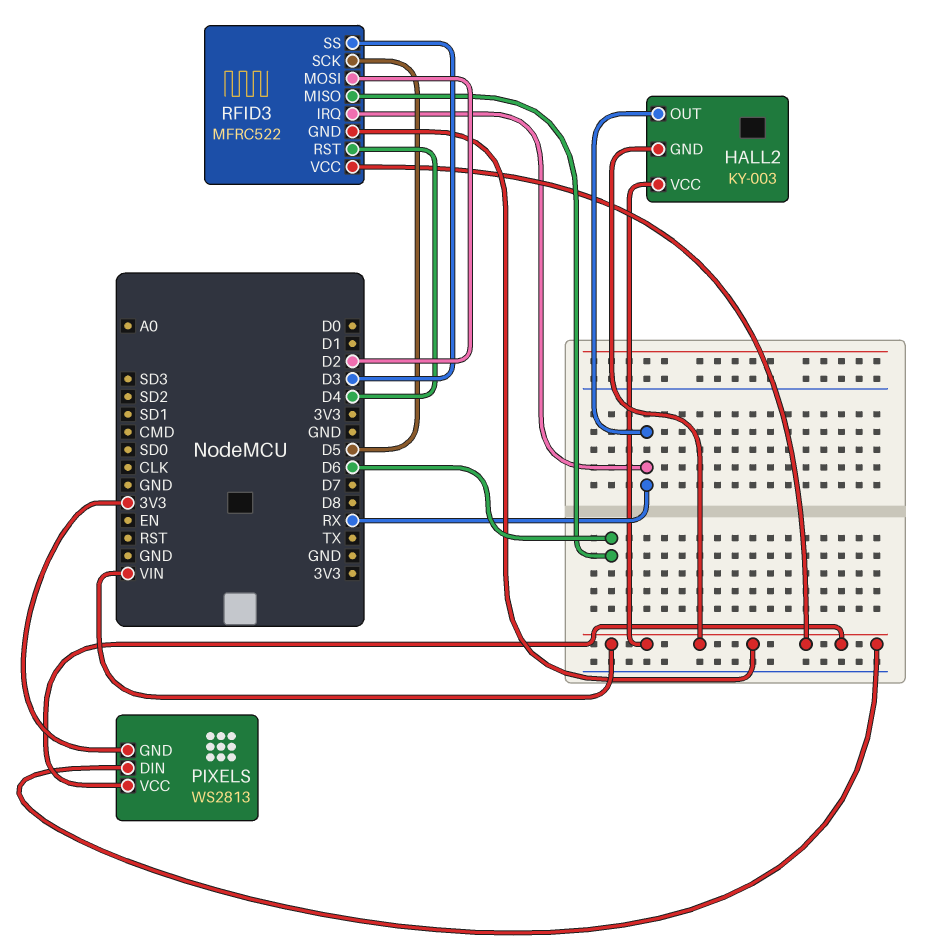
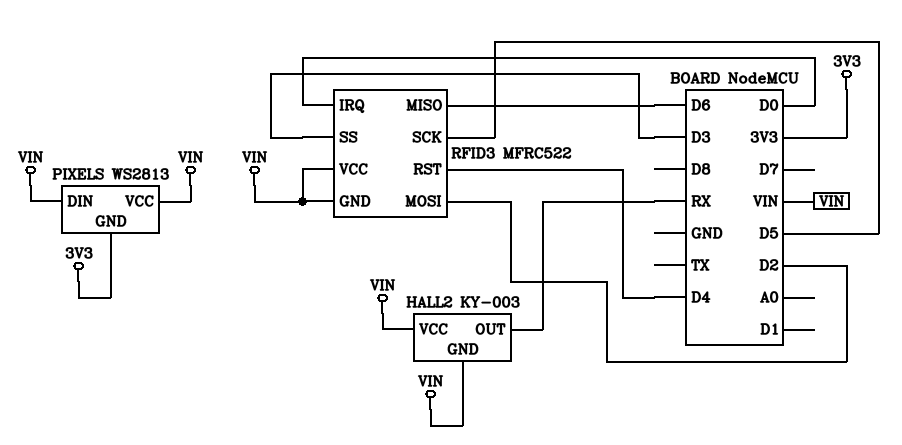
RFID3 pin IRQ: RX -> D0

